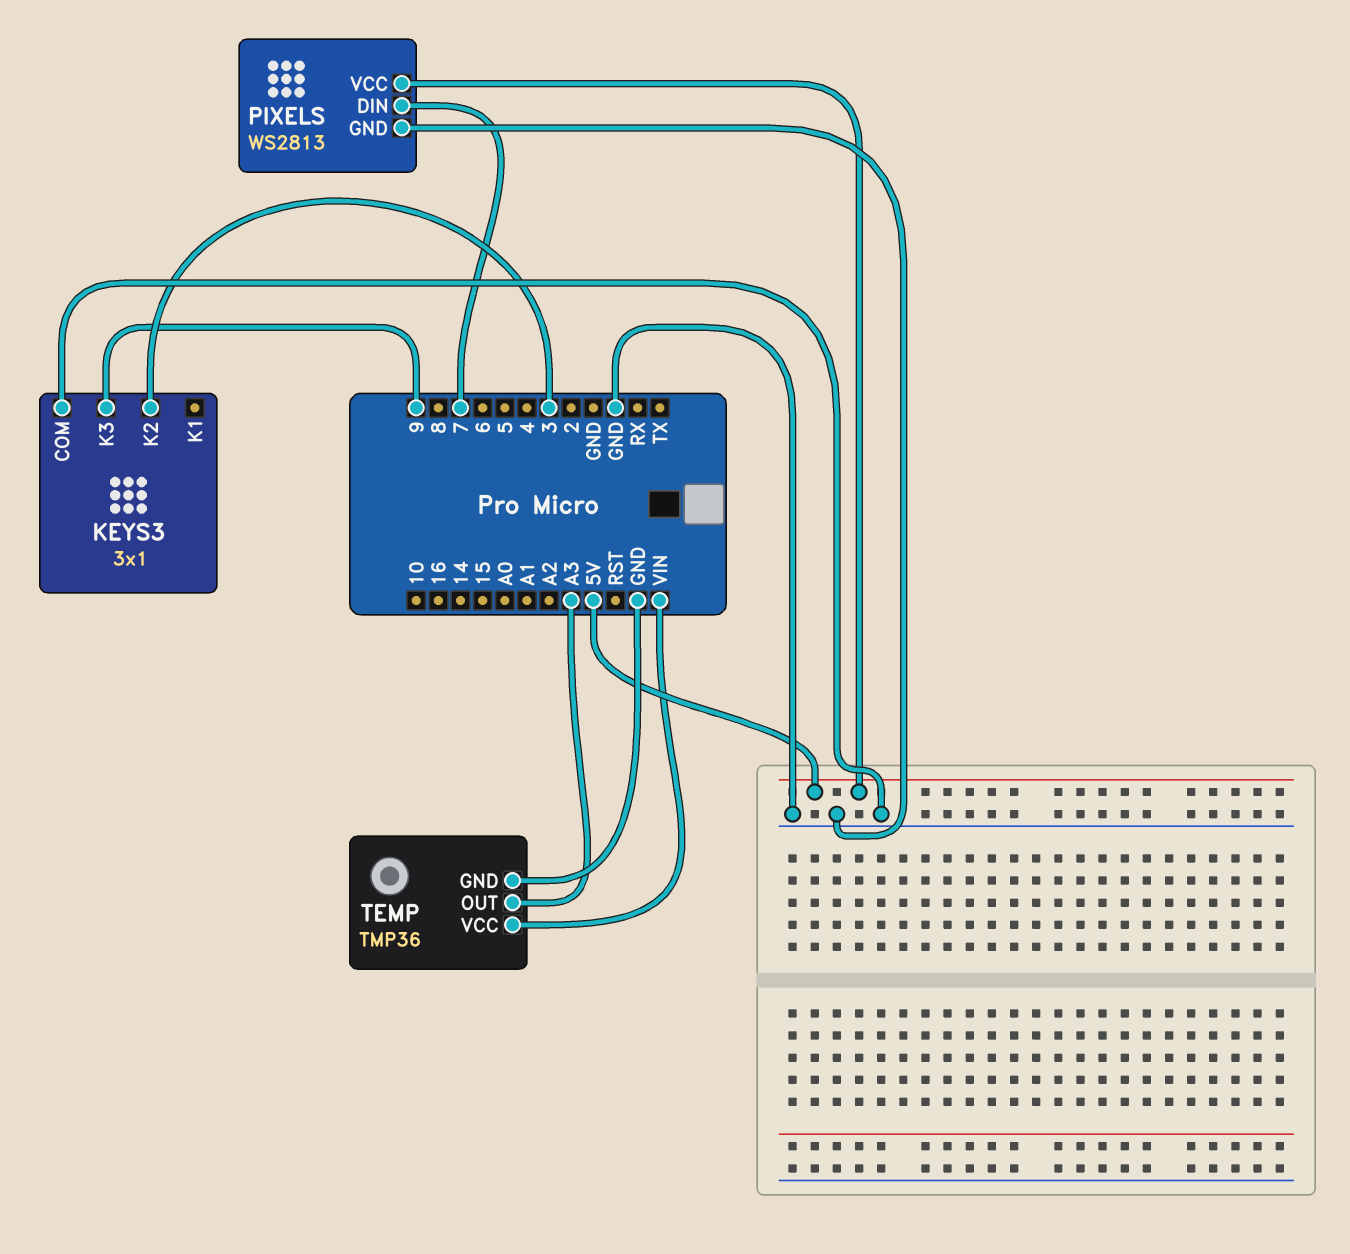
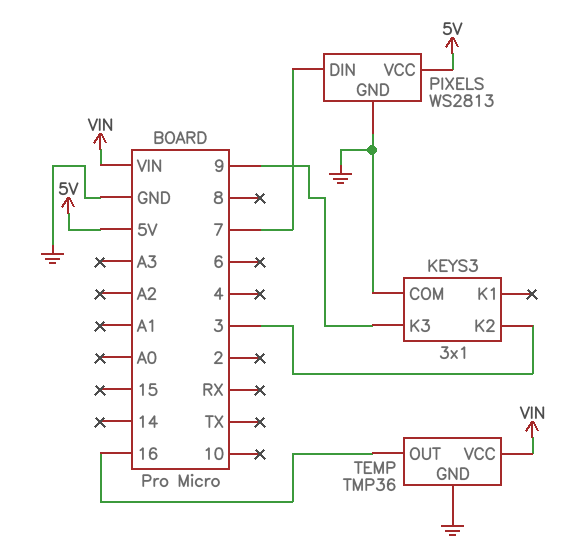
TEMP pin OUT: A3 -> 16

